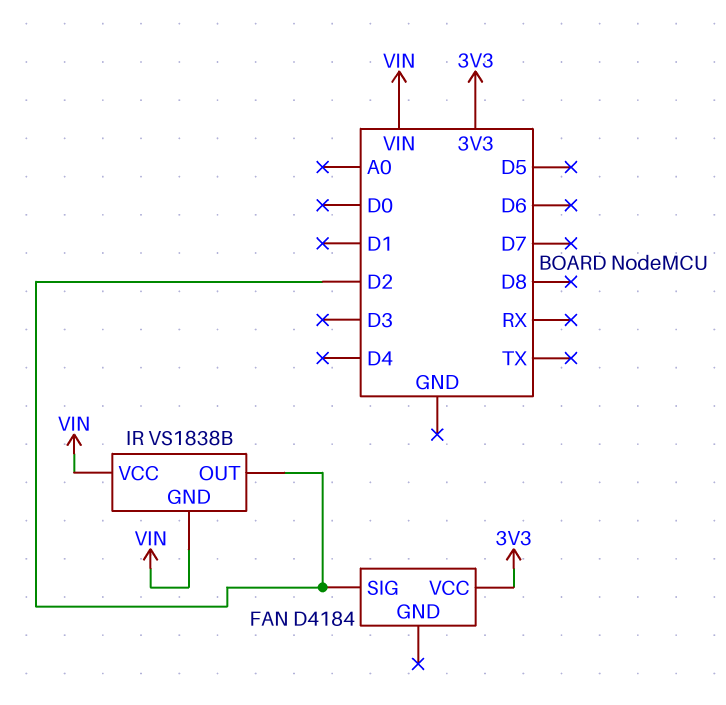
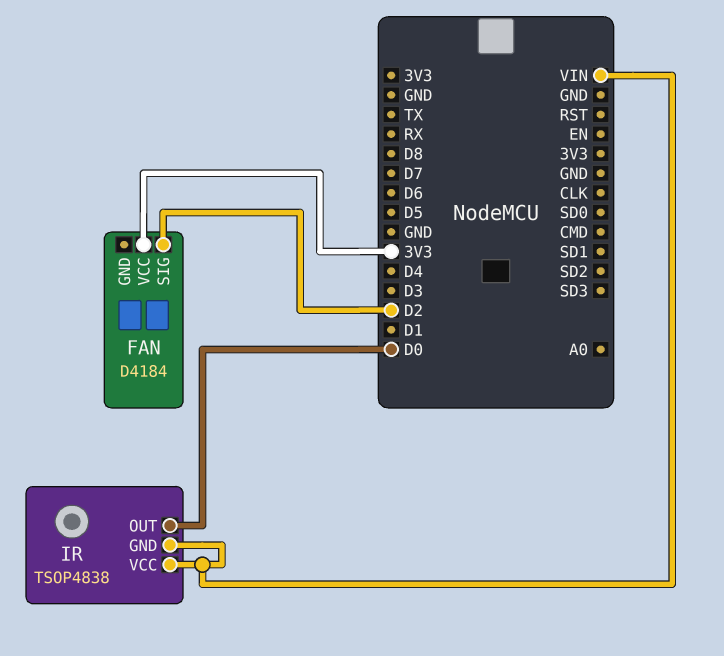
IR: VS1838B -> TSOP4838
IR pin OUT: D2 -> D0

